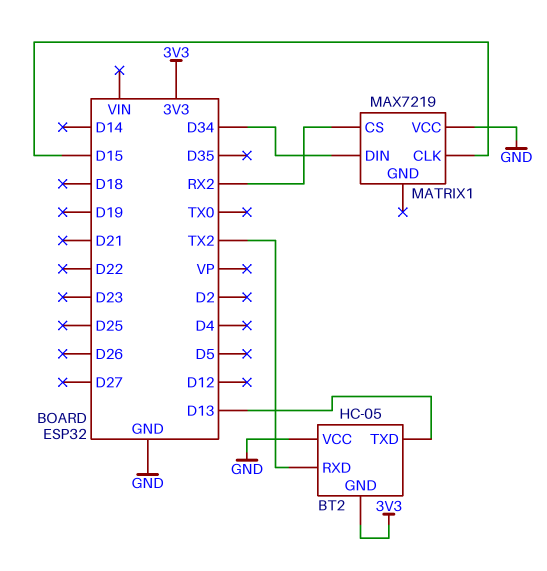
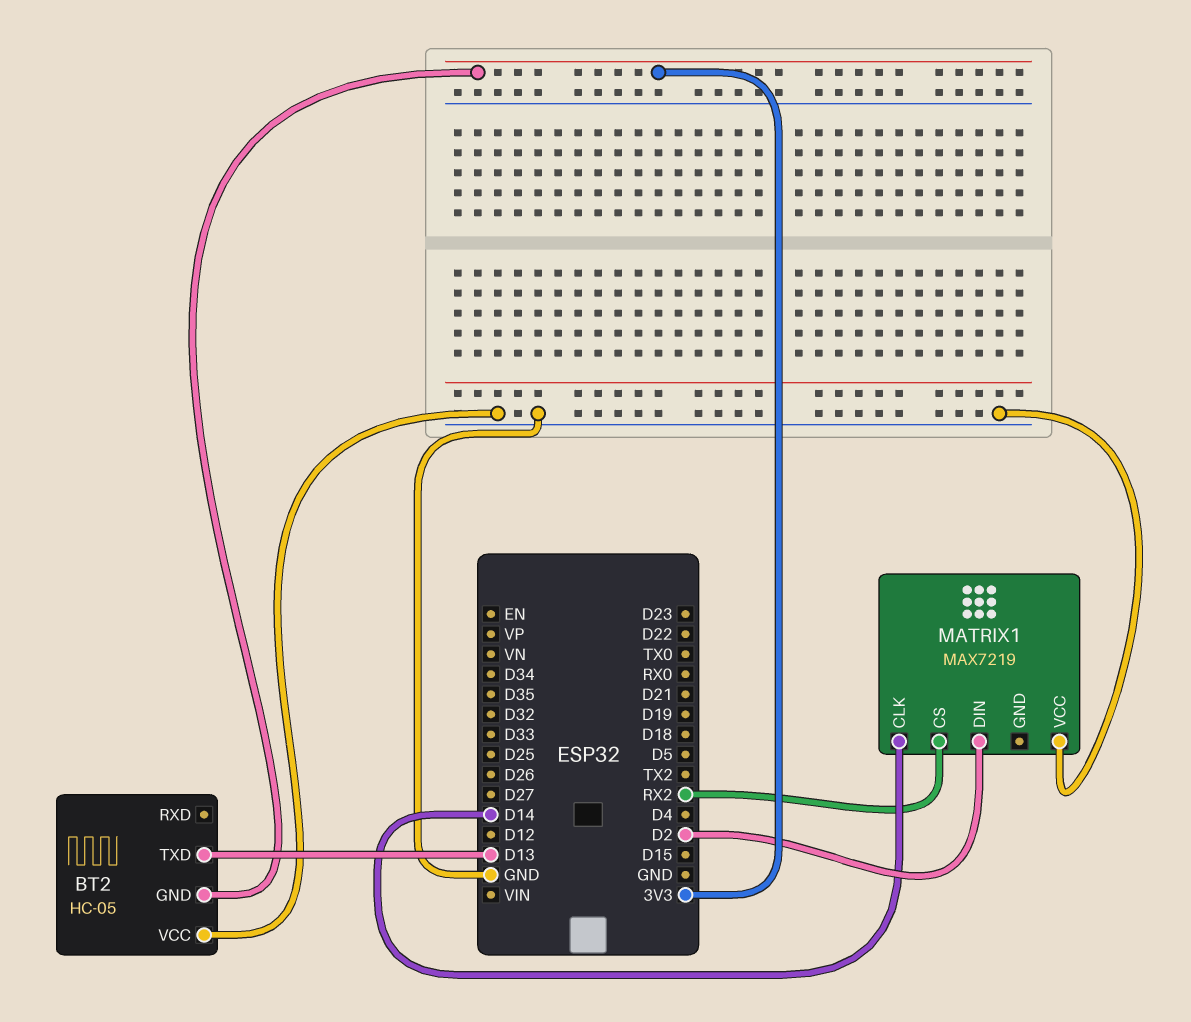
BT2 pin RXD: TX2 -> none
MATRIX1 pin CLK: D15 -> D14
MATRIX1 pin DIN: D34 -> D2

